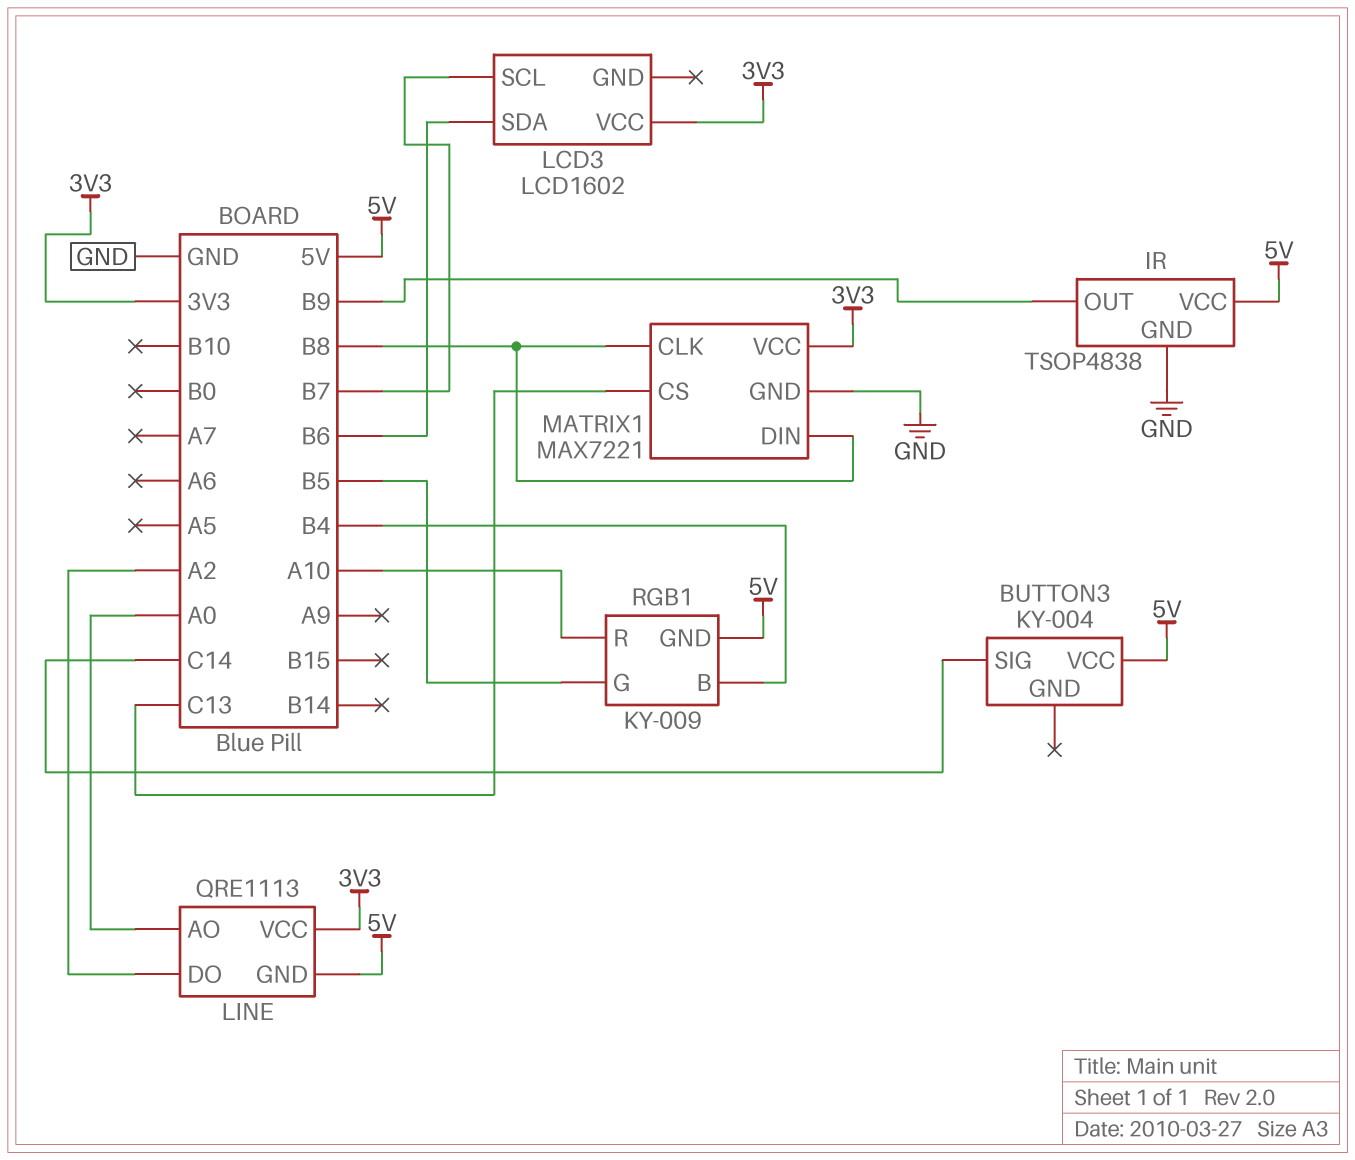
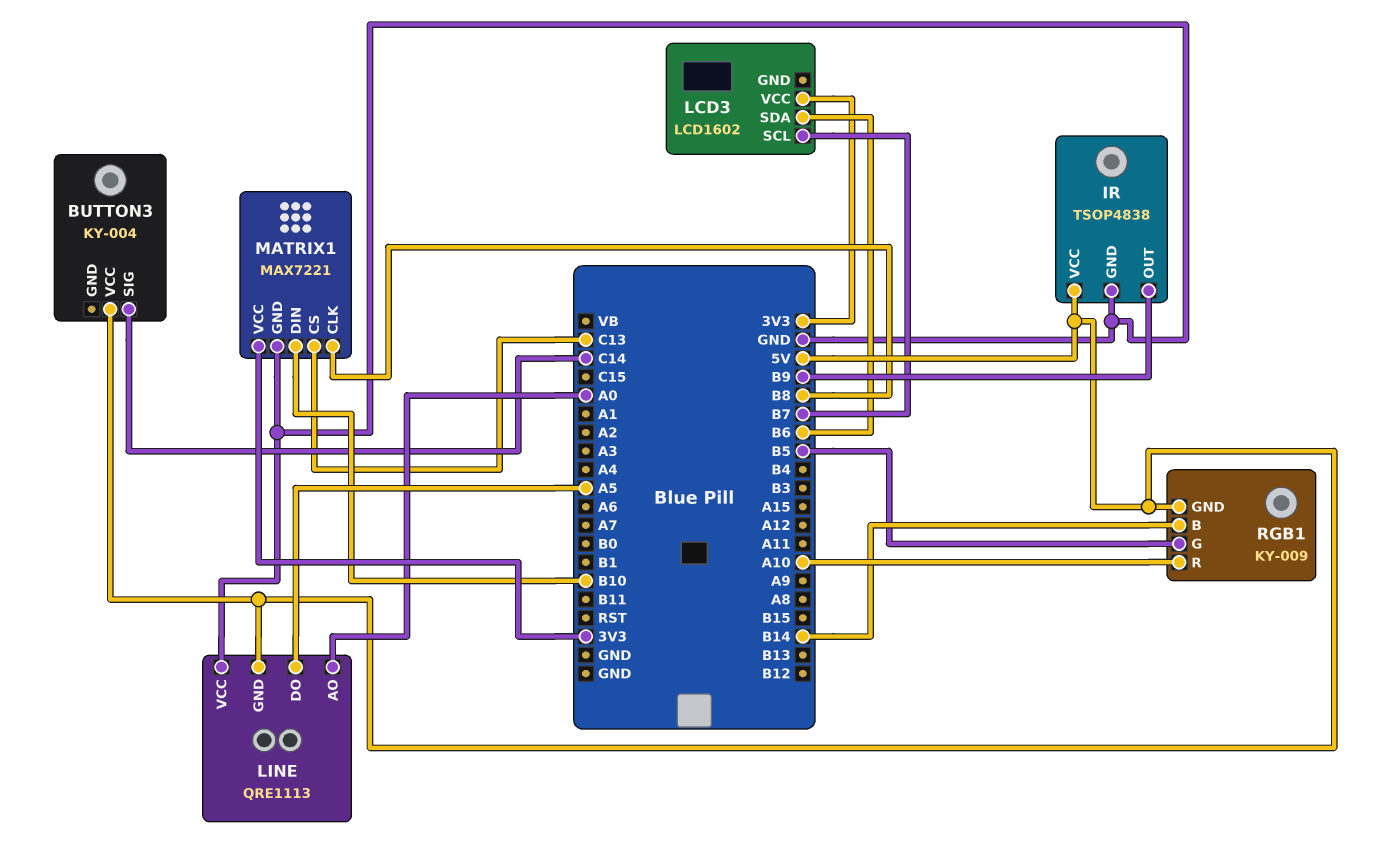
LINE pin DO: A2 -> A5
LINE pin VCC: 3V3 -> GND
MATRIX1 pin DIN: B8 -> B10
RGB1 pin B: B4 -> B14

